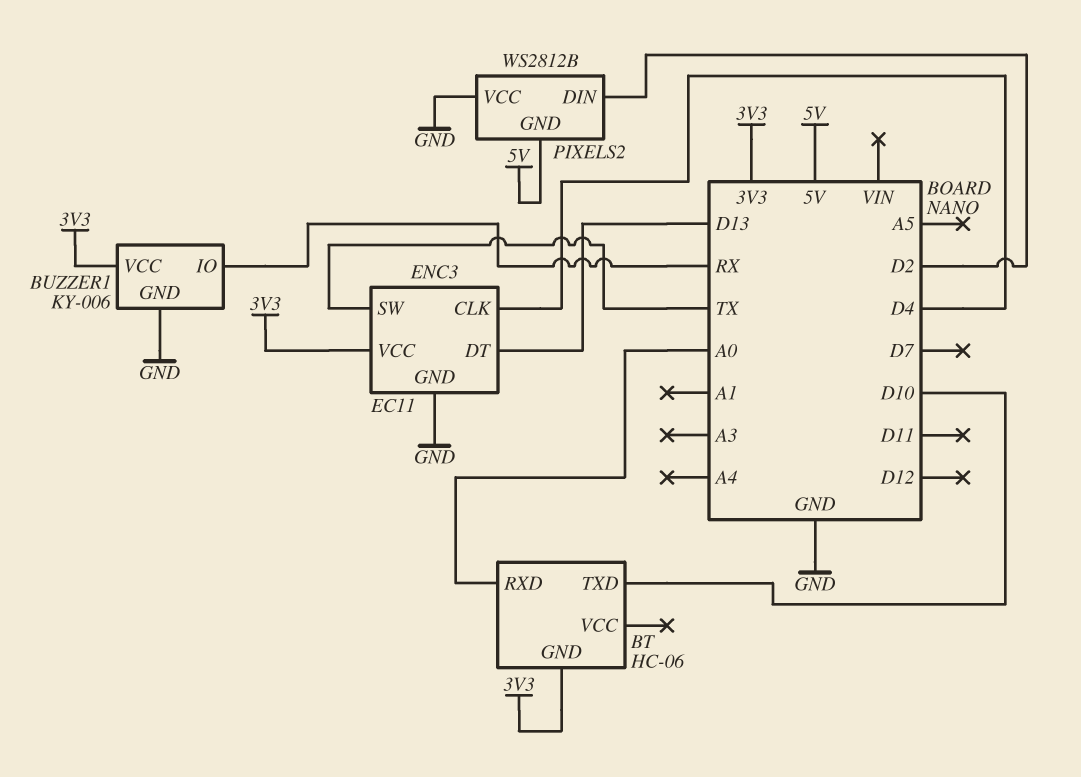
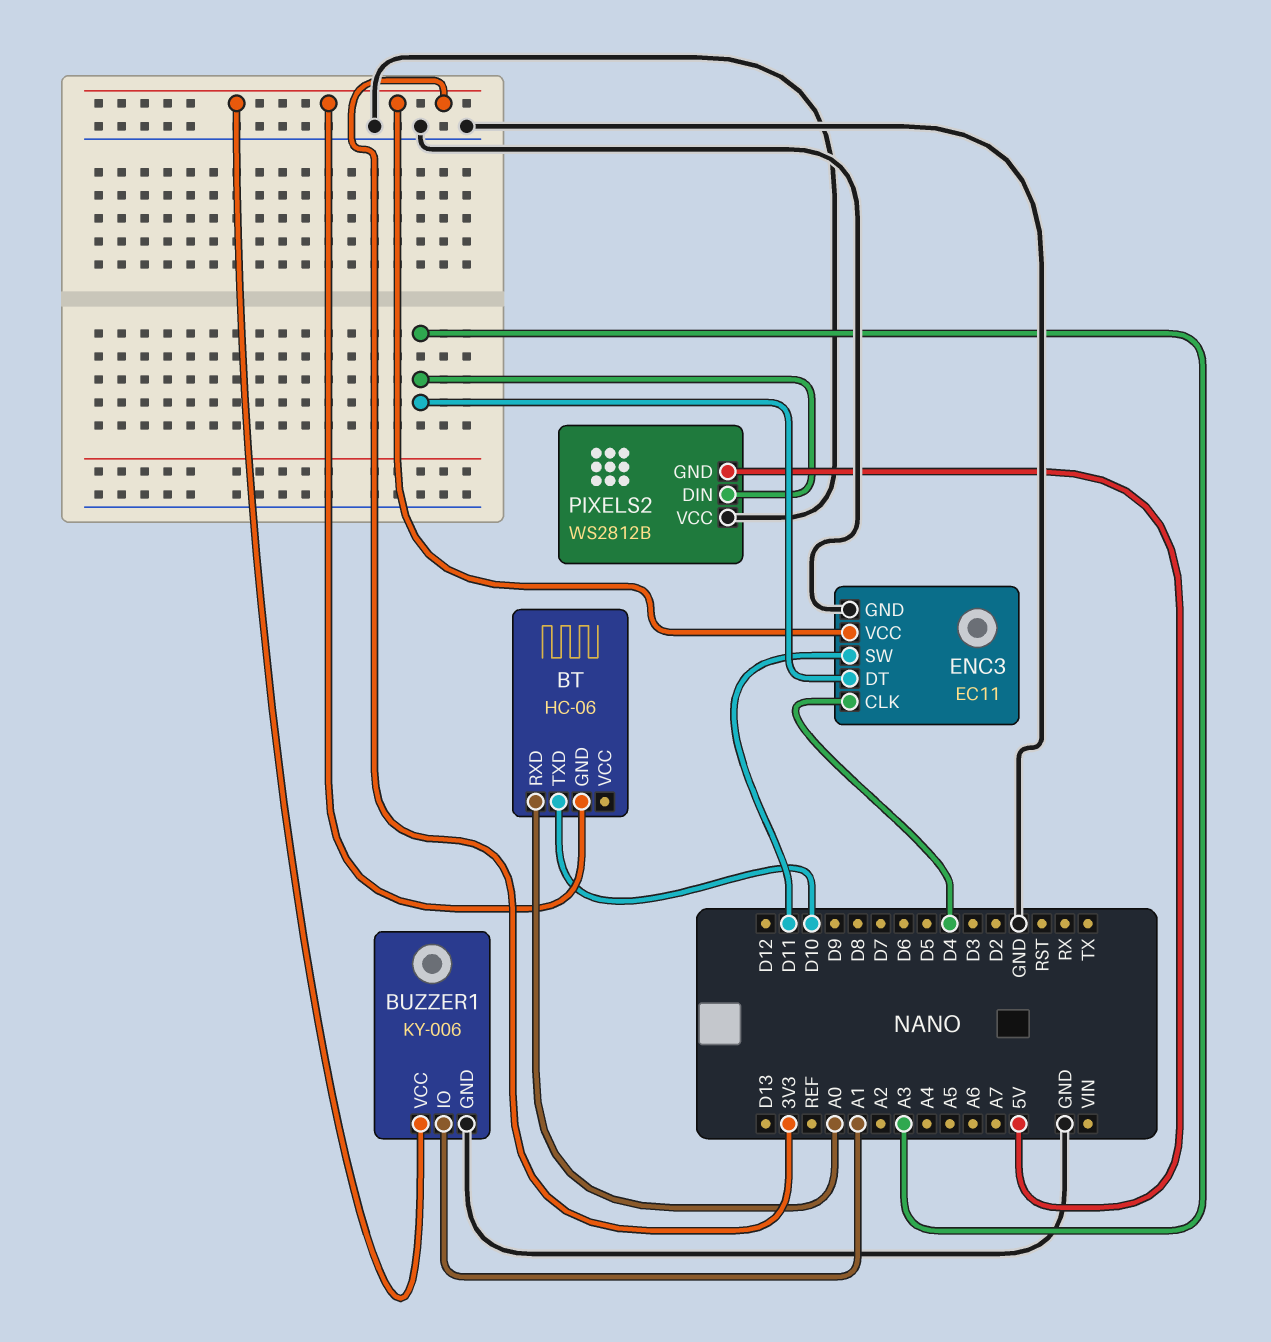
BUZZER1 pin IO: RX -> A1
ENC3 pin DT: D13 -> A3
ENC3 pin SW: TX -> D11
PIXELS2 pin DIN: D2 -> A3

